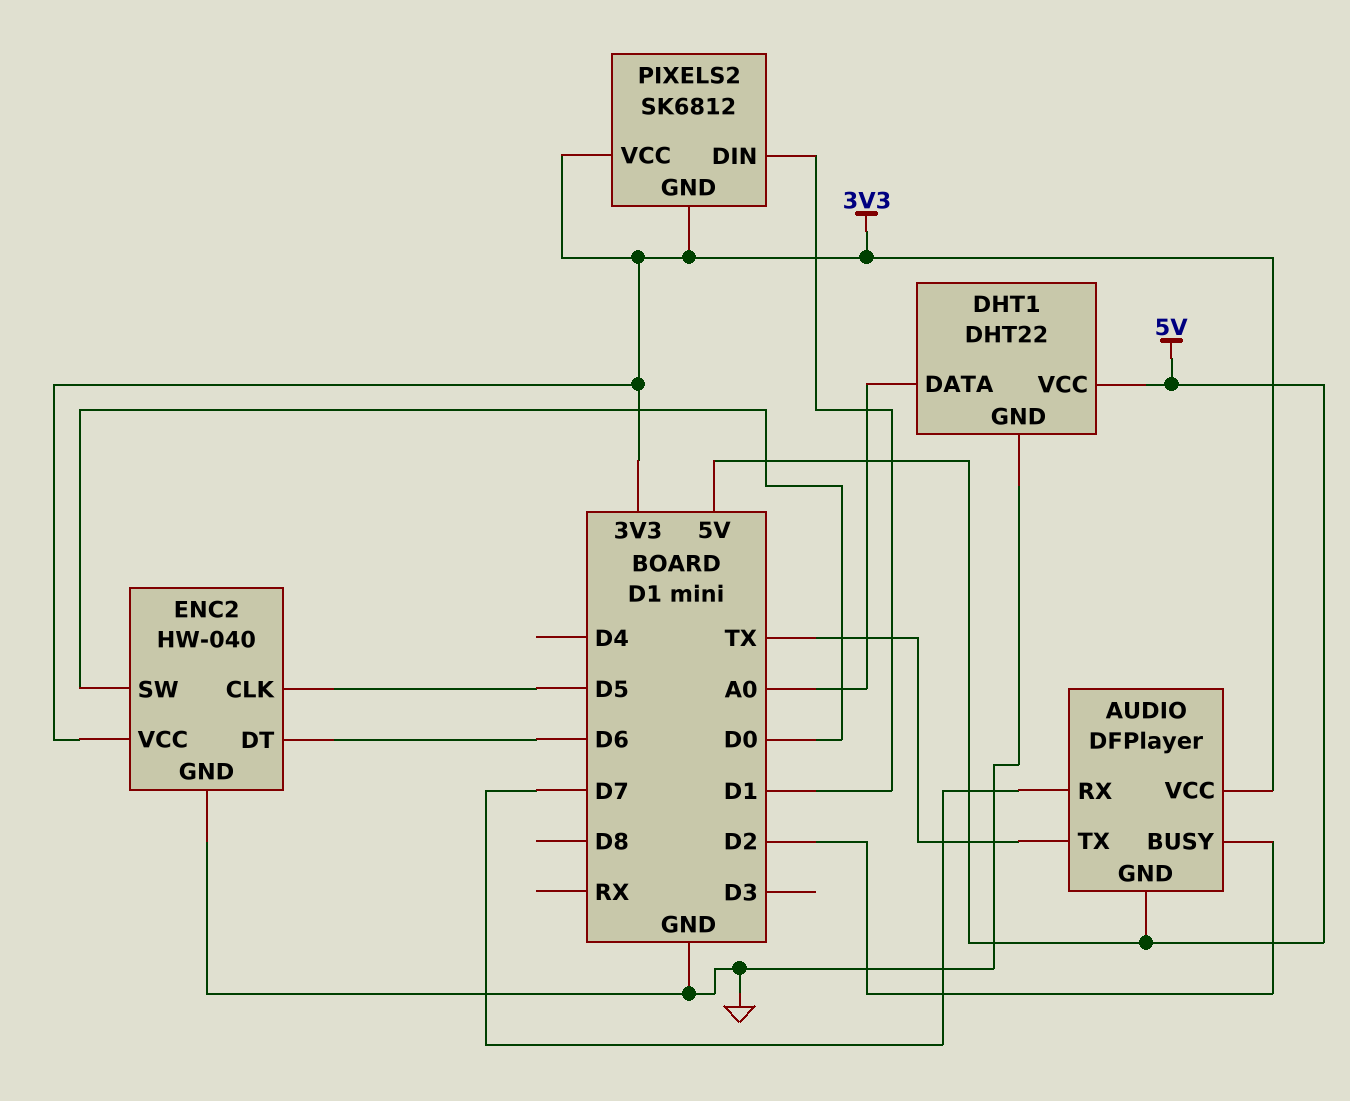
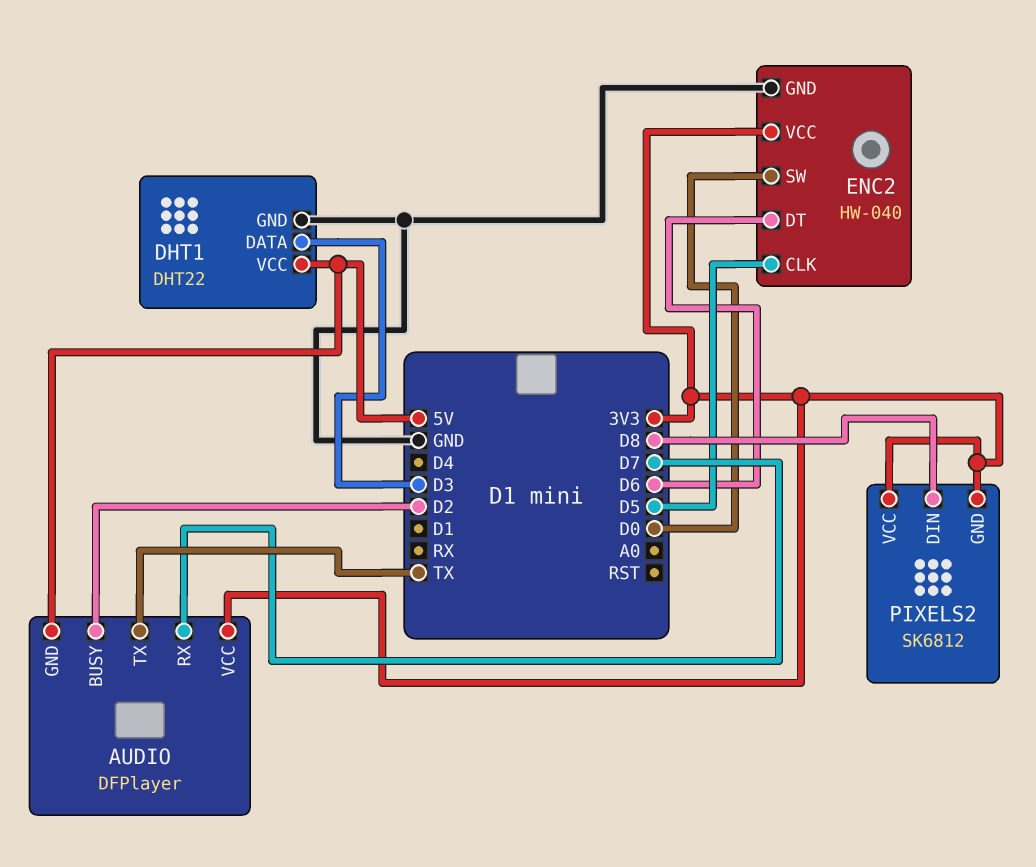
DHT1 pin DATA: A0 -> D3
PIXELS2 pin DIN: D1 -> D8

